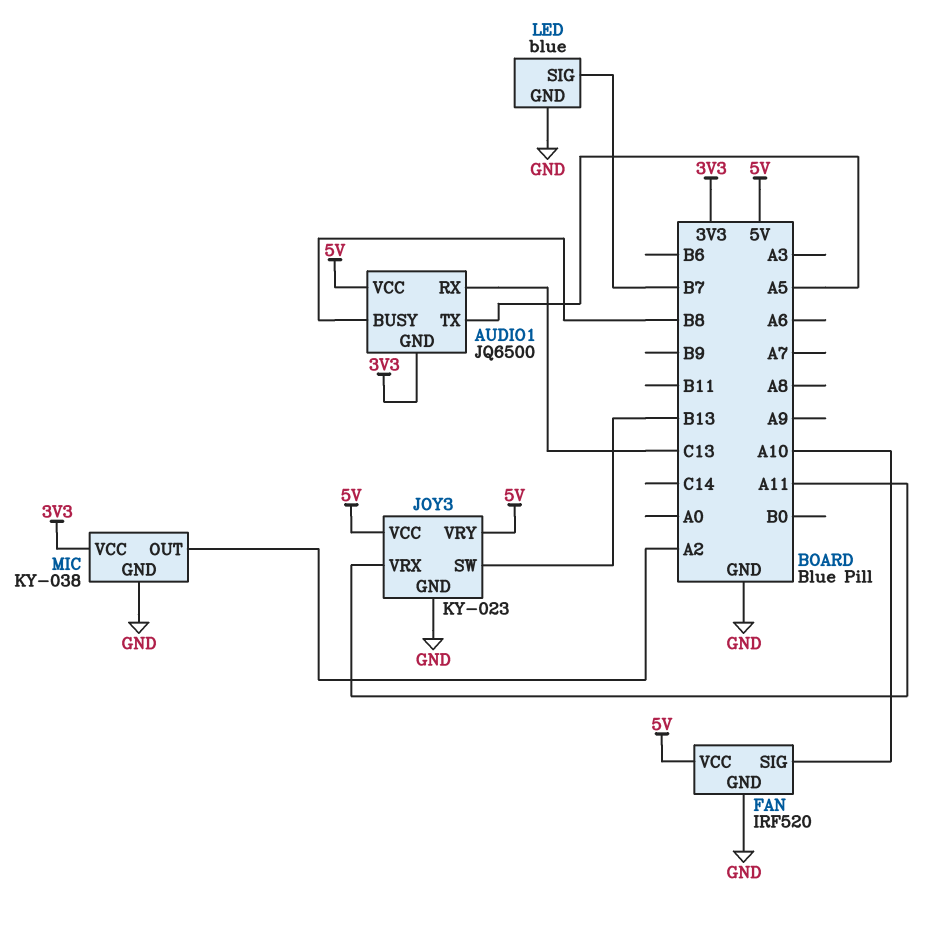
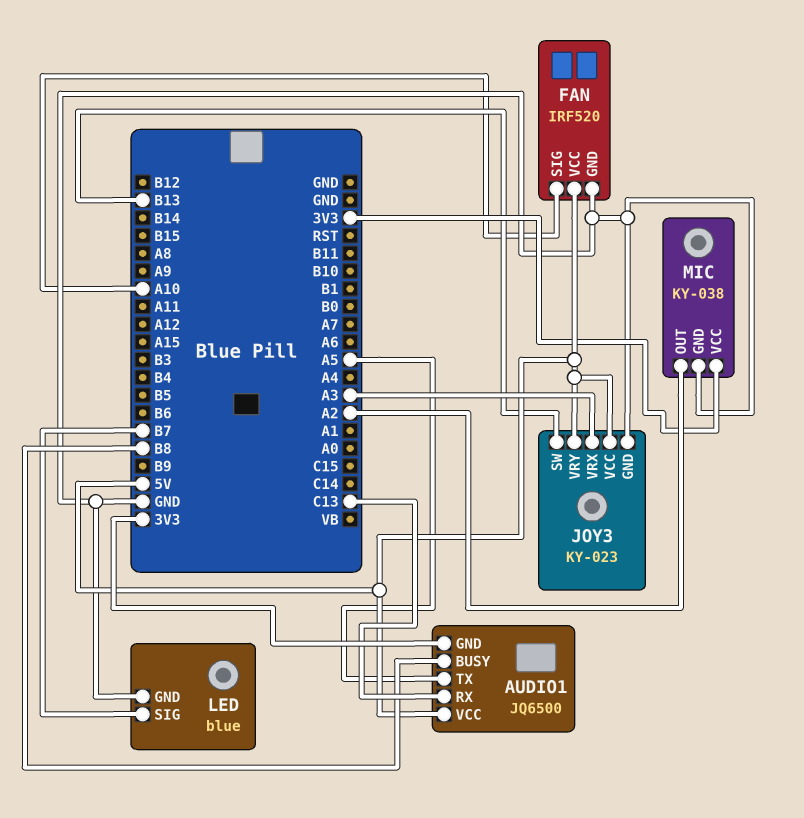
JOY3 pin VRX: A11 -> A3

